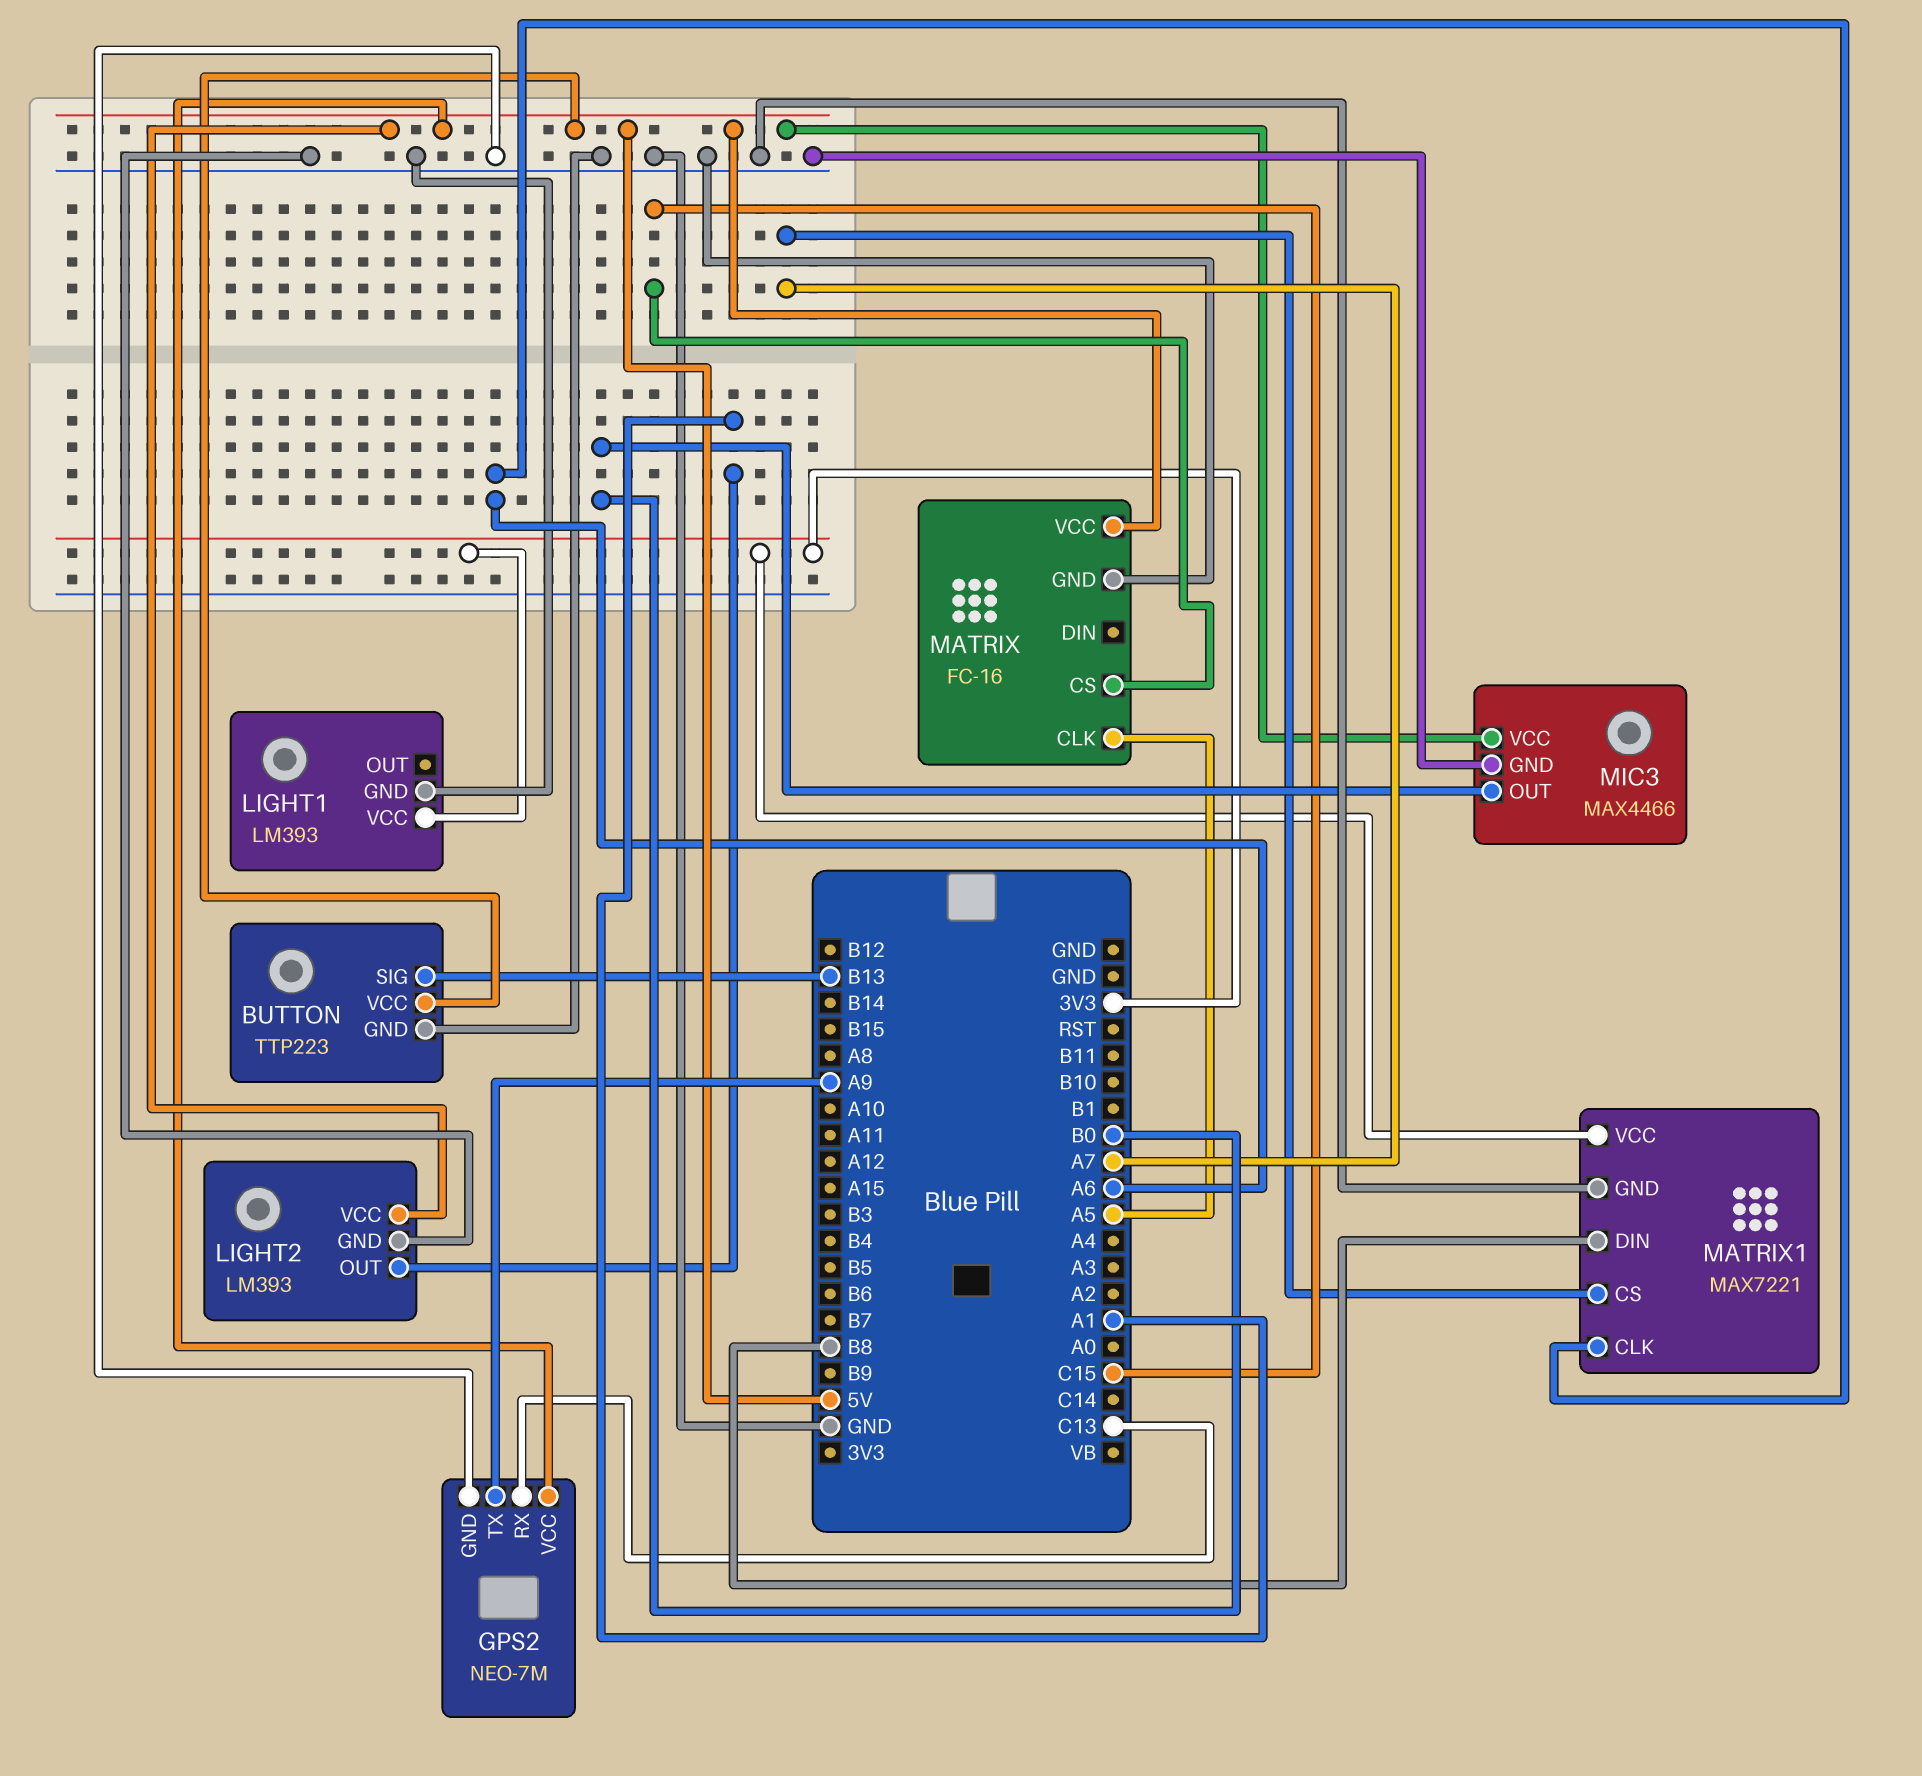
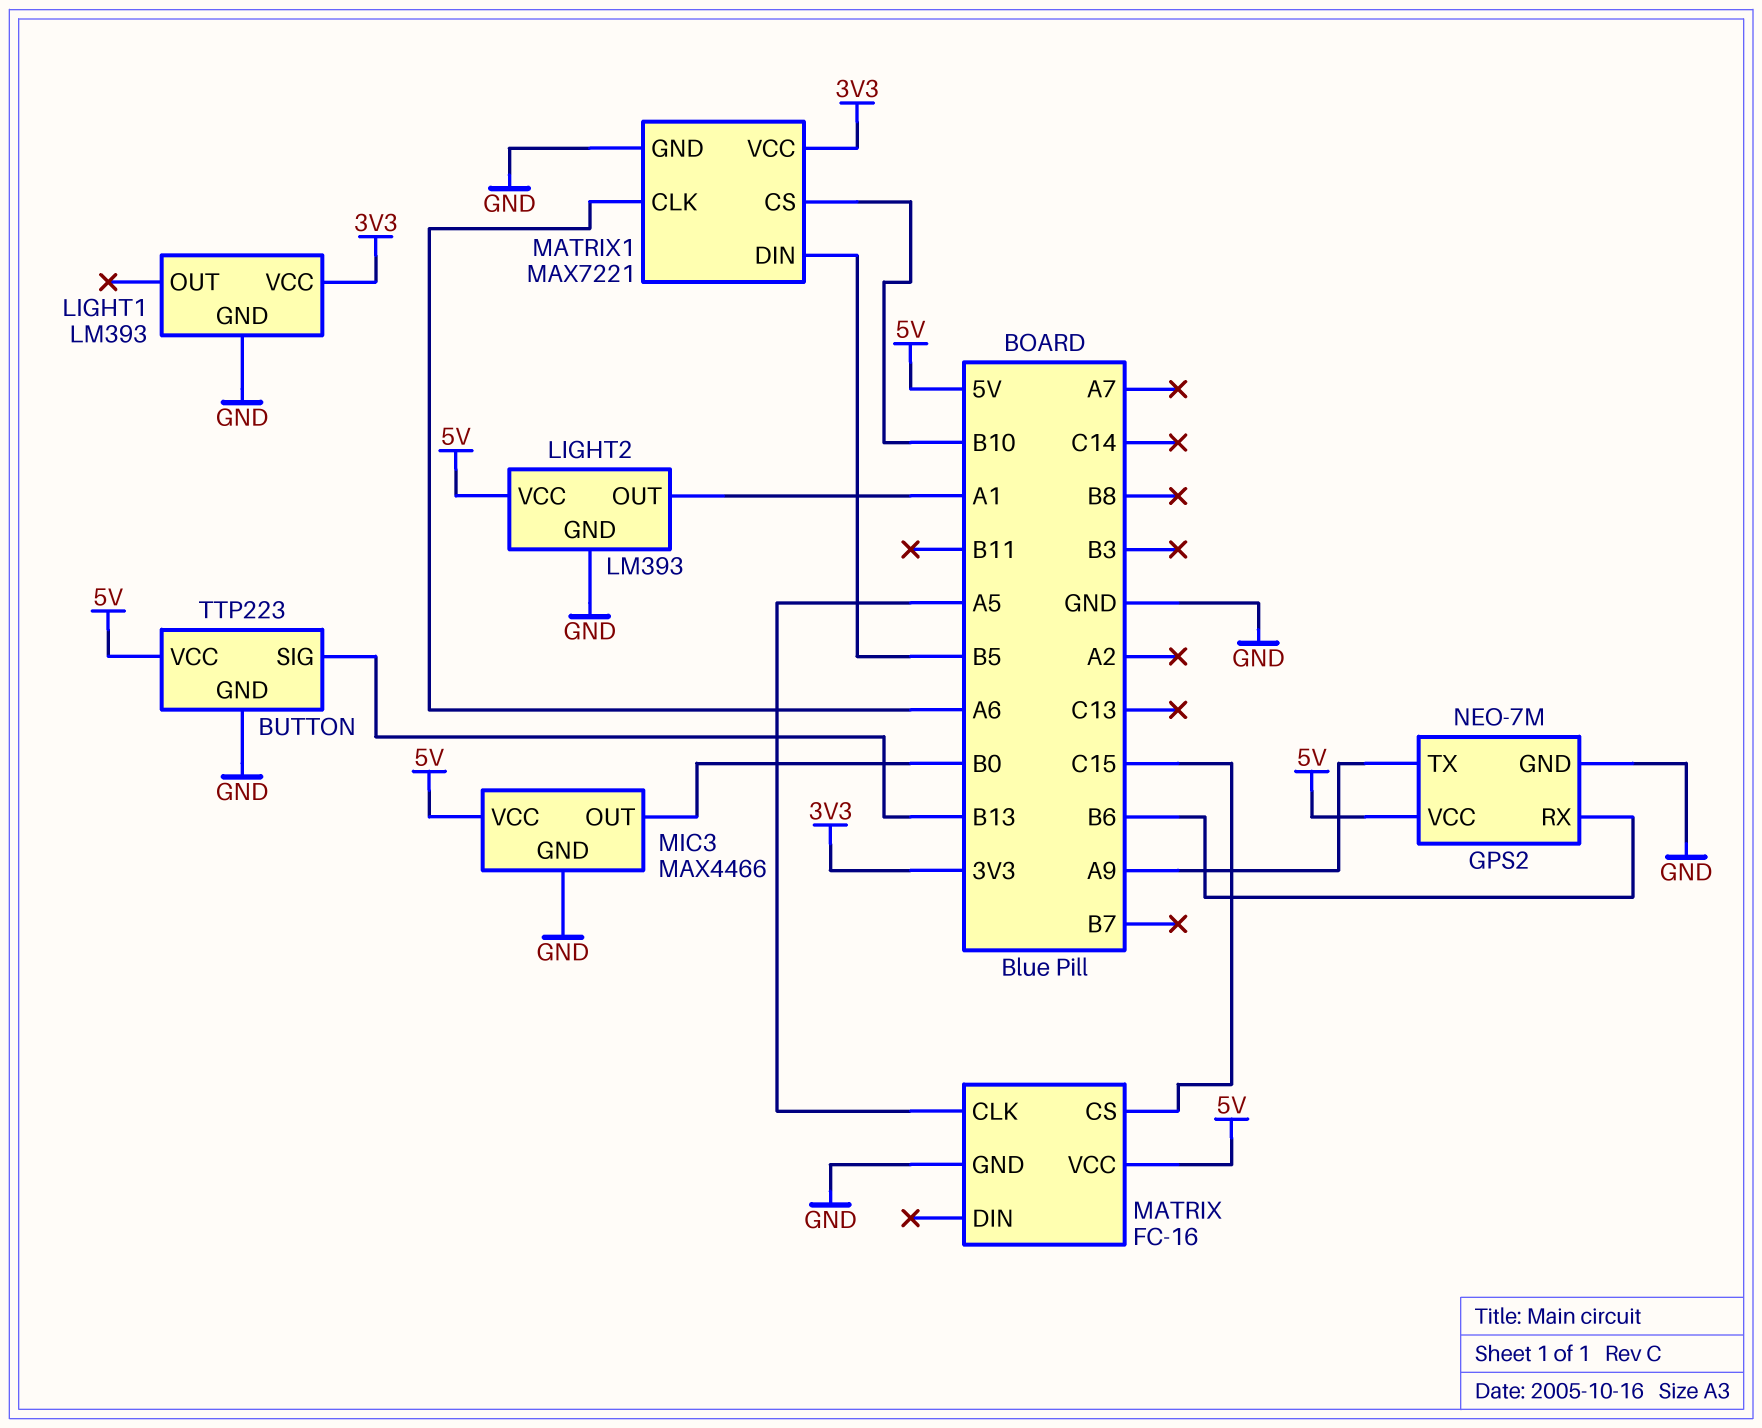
GPS2 pin RX: C13 -> B6
MATRIX1 pin CS: A7 -> B10
MATRIX1 pin DIN: B8 -> B5

